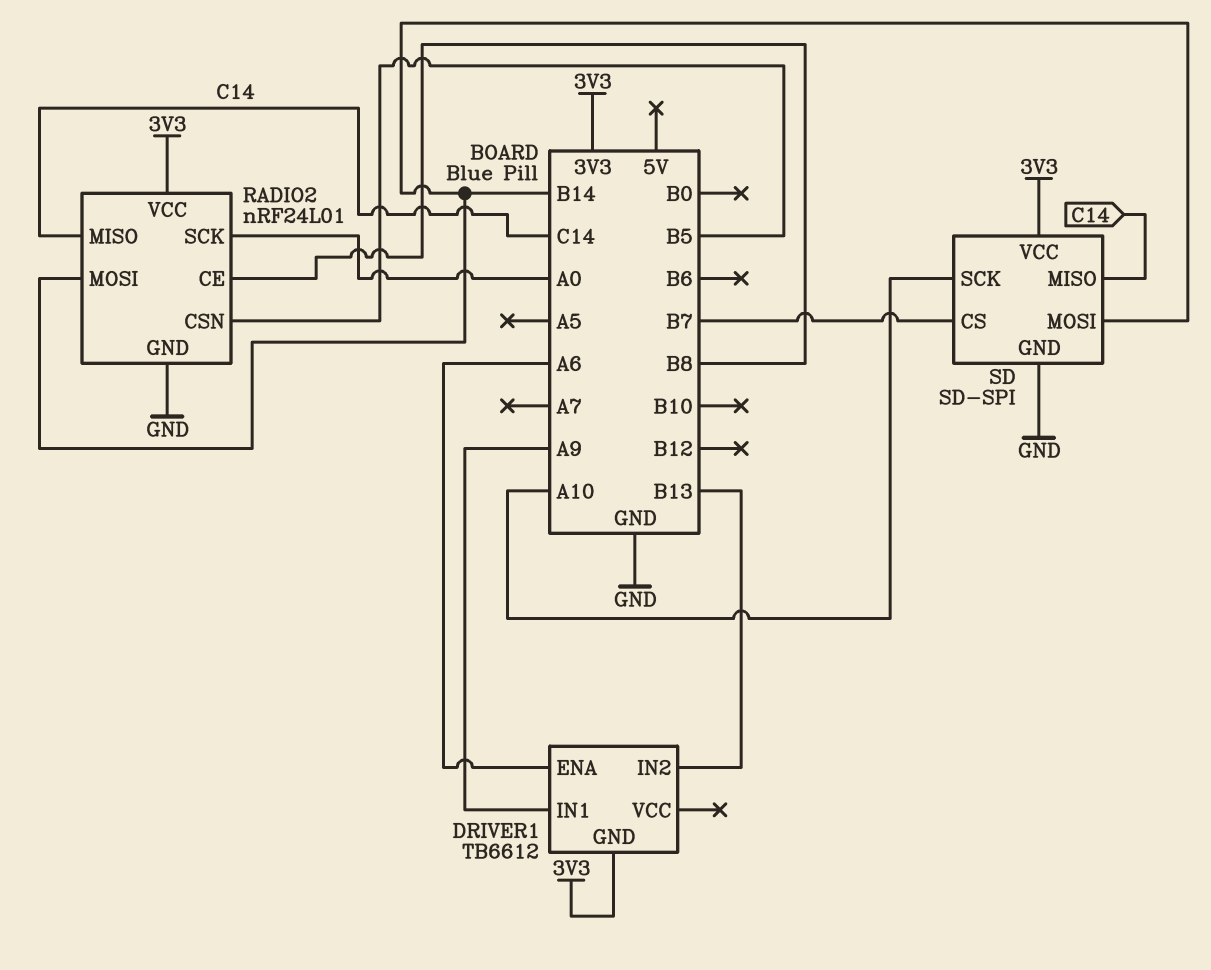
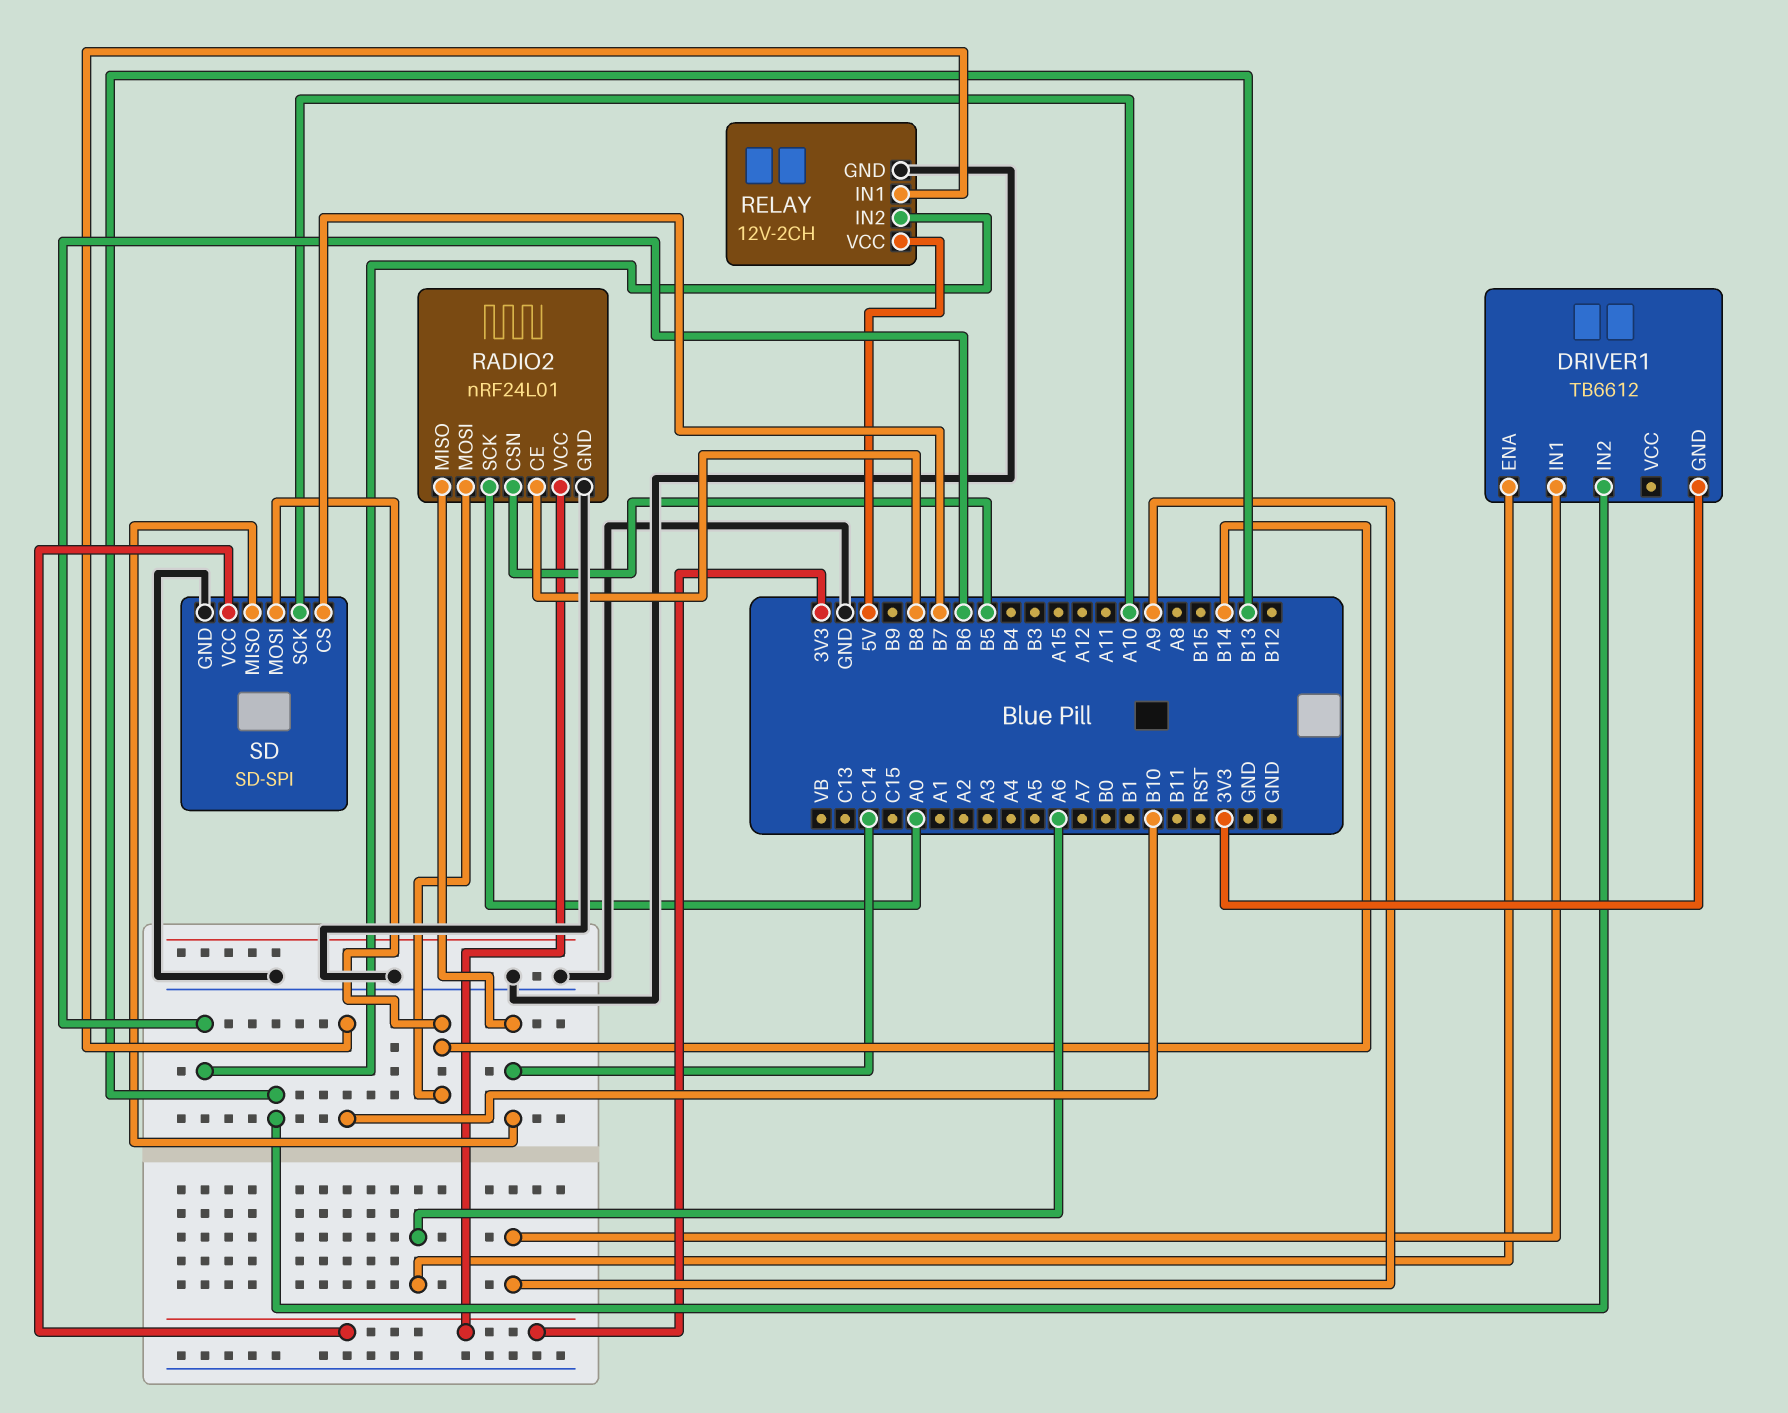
RELAY: none -> 12V-2CH
RELAY pin GND: none -> GND
RELAY pin IN1: none -> B10
RELAY pin IN2: none -> B6
RELAY pin VCC: none -> 5V

